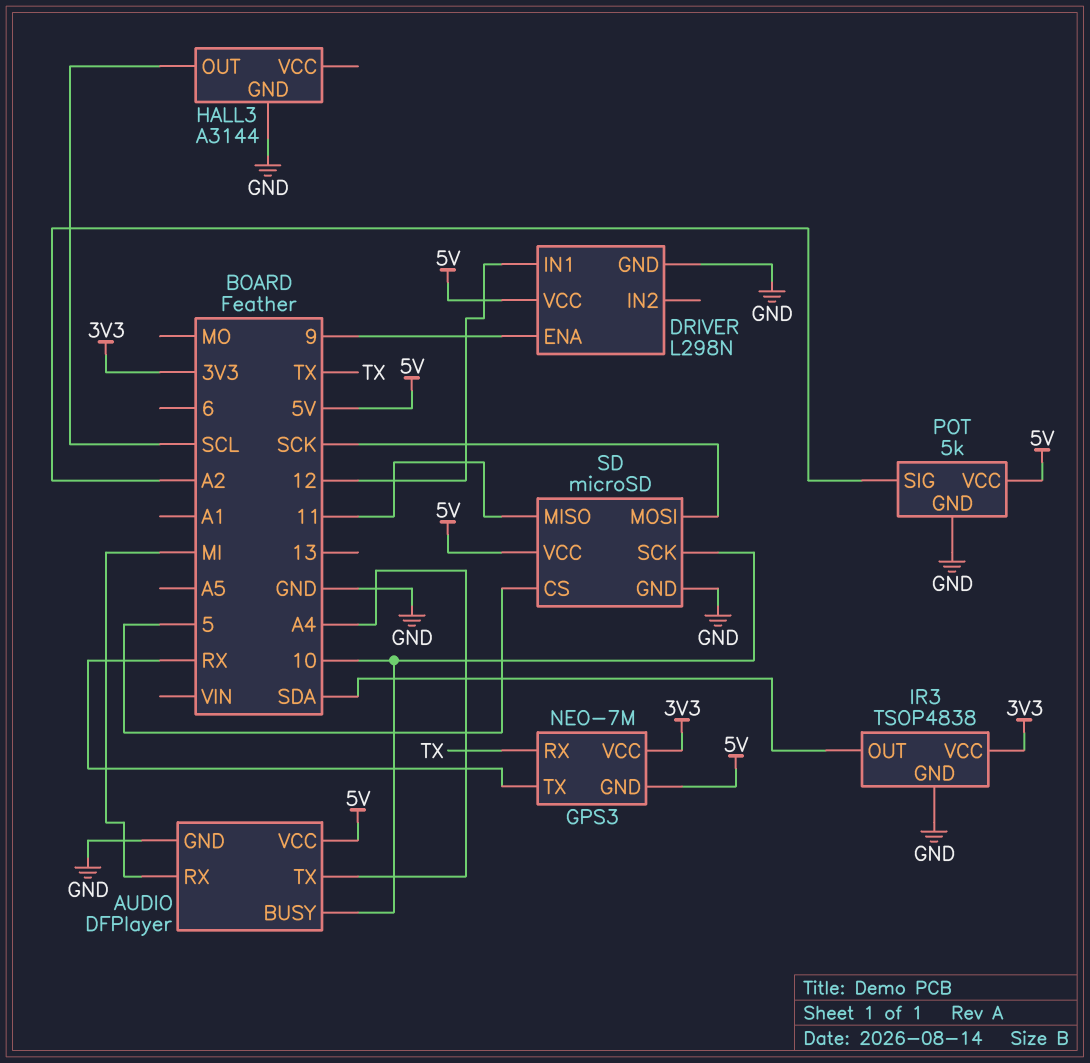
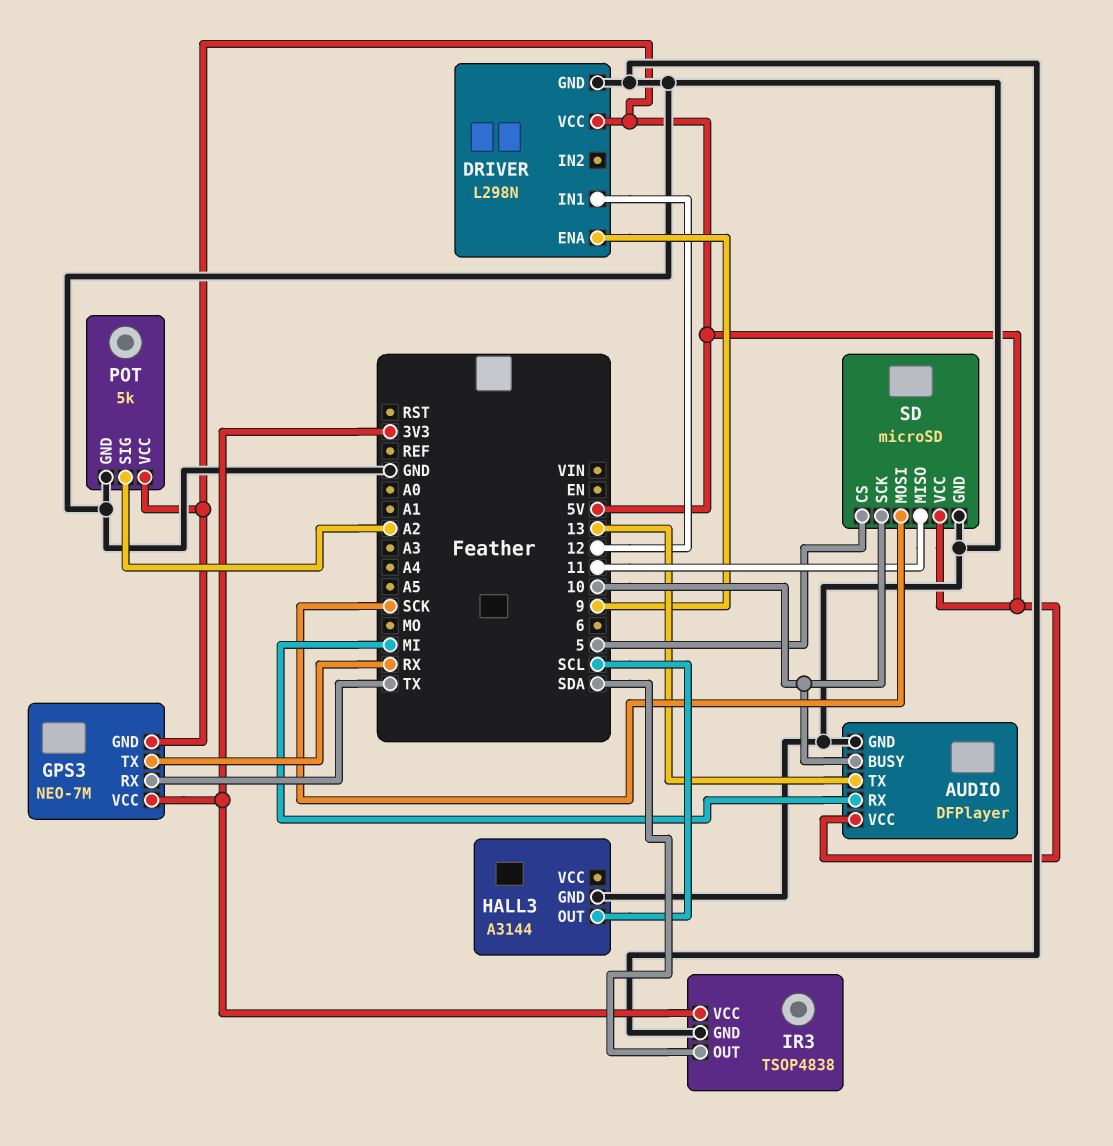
AUDIO pin TX: A4 -> 13

